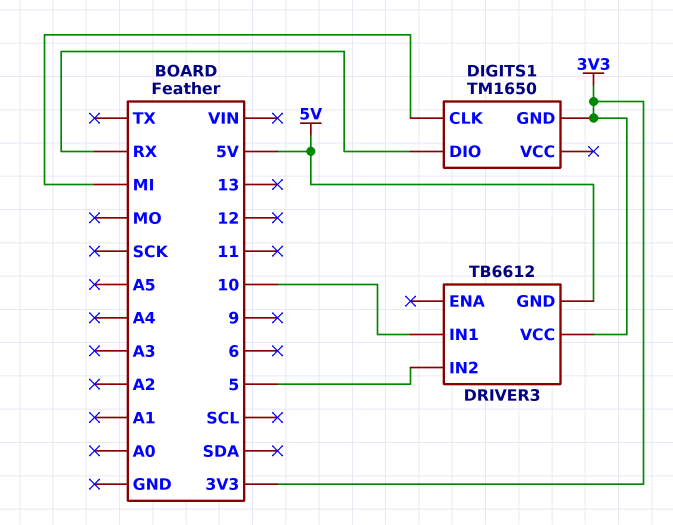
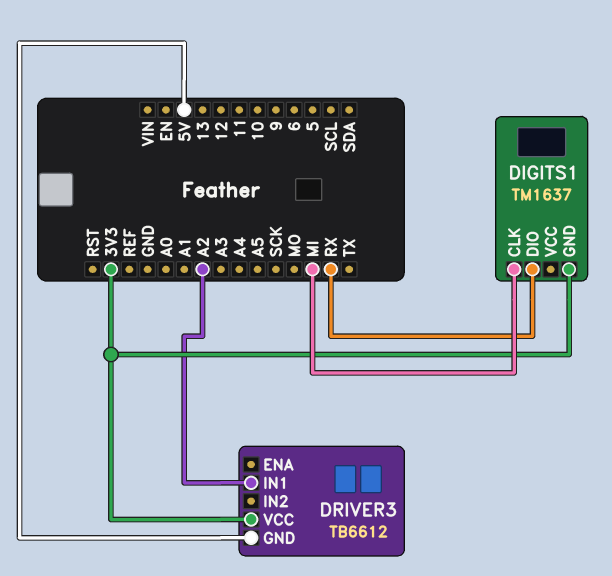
DIGITS1: TM1650 -> TM1637
DRIVER3 pin IN1: 10 -> A2
DRIVER3 pin IN2: 5 -> none

